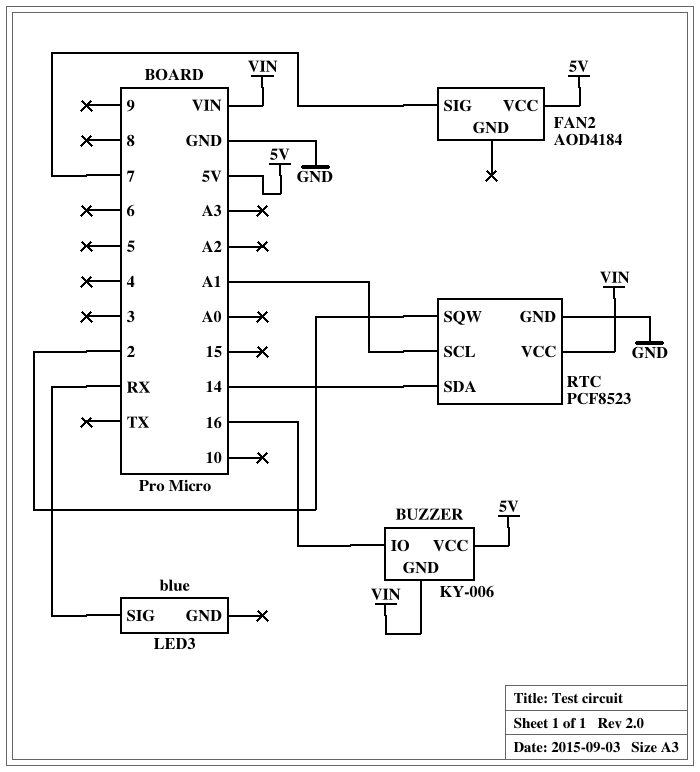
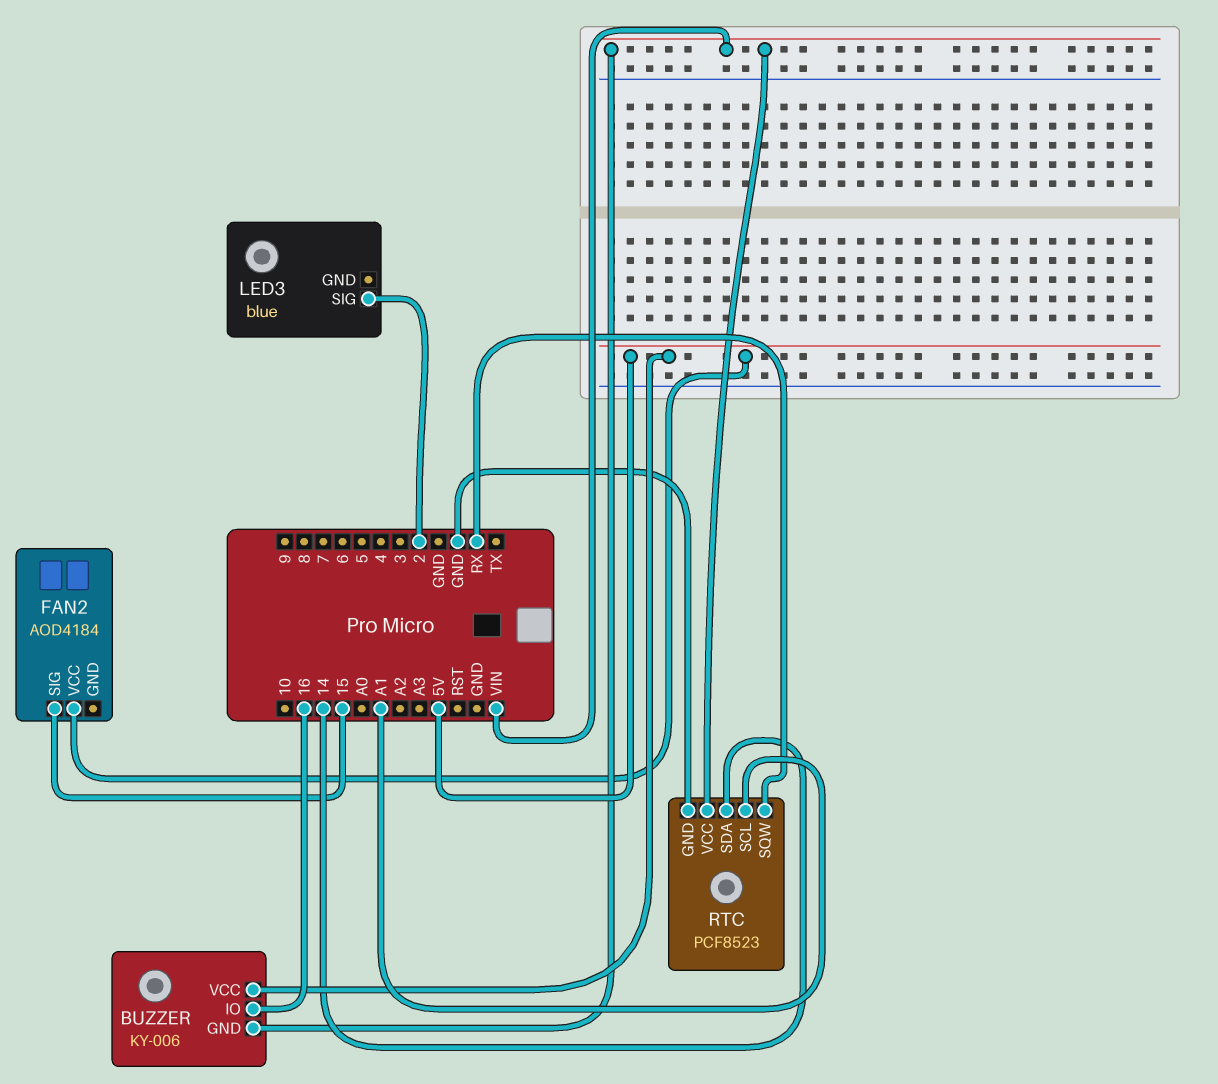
FAN2 pin SIG: 7 -> 15
LED3 pin SIG: RX -> 2
RTC pin SQW: 2 -> RX

